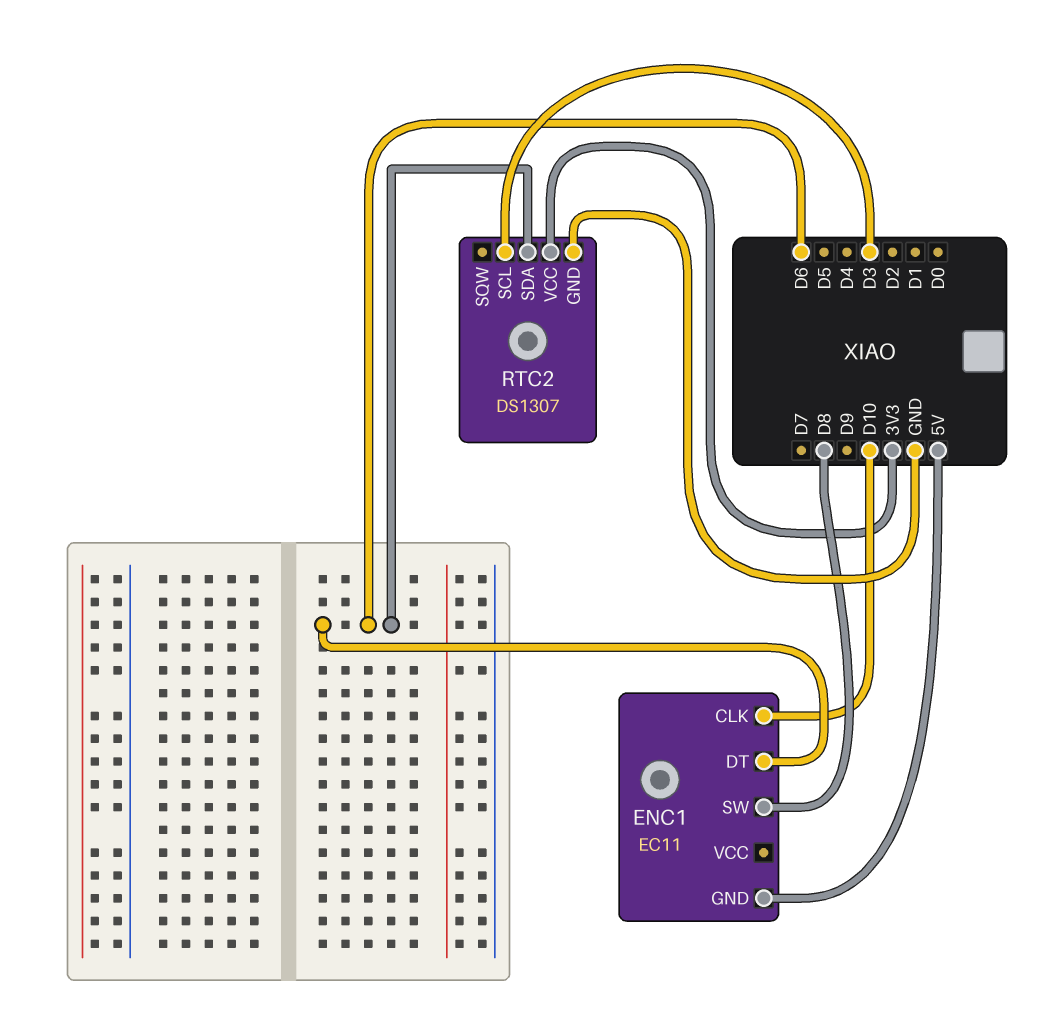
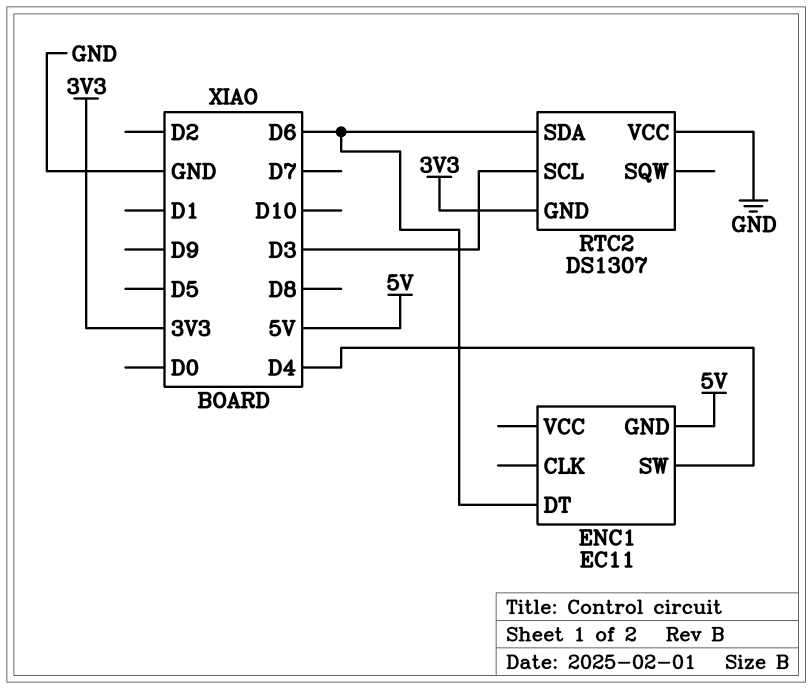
ENC1 pin CLK: D10 -> none
ENC1 pin SW: D8 -> D4
RTC2 pin GND: GND -> 3V3
RTC2 pin VCC: 3V3 -> GND

